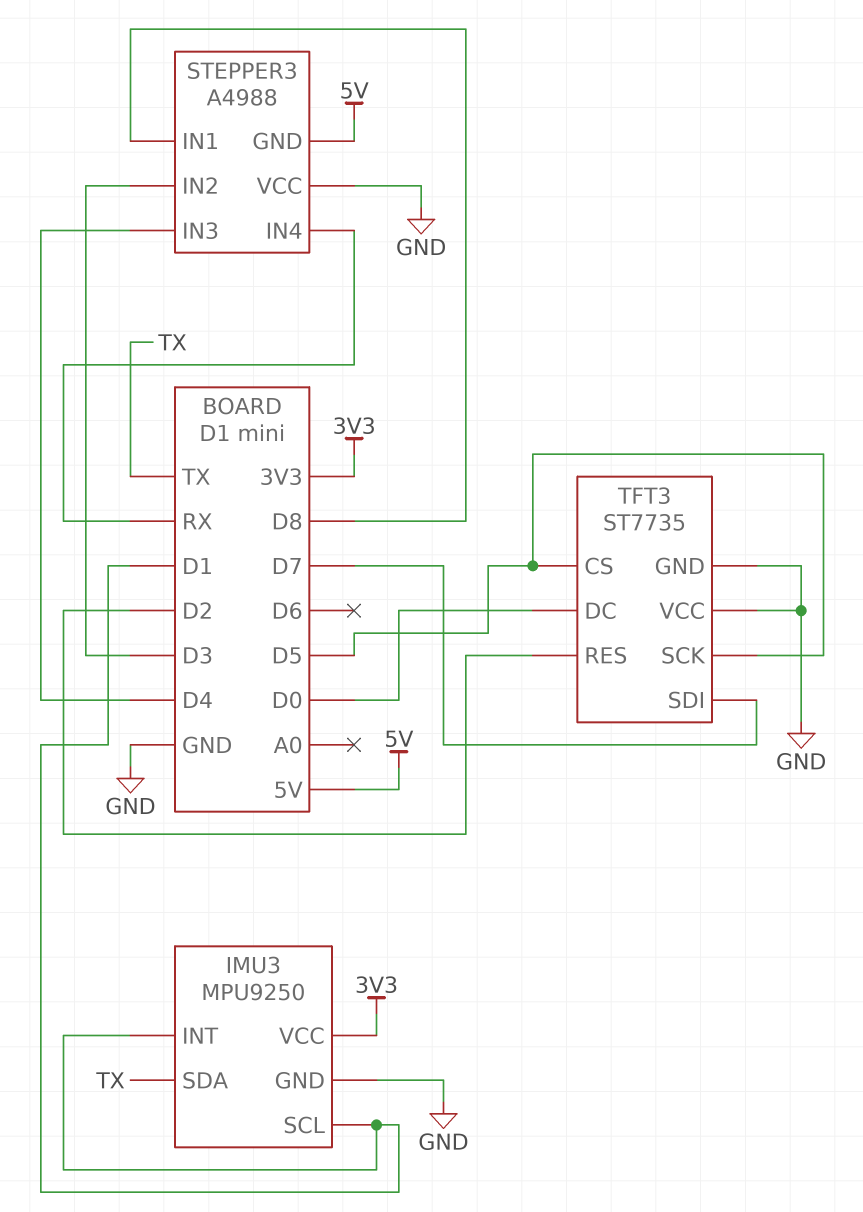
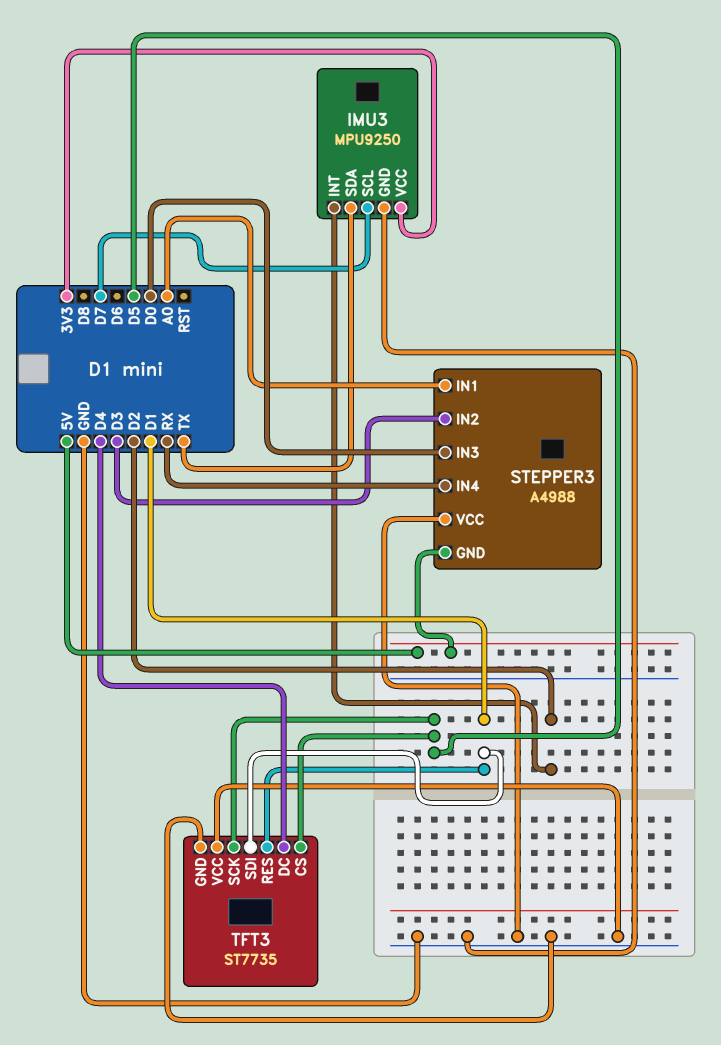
IMU3 pin INT: D1 -> D2
IMU3 pin SCL: D1 -> D7
STEPPER3 pin IN1: D8 -> A0
STEPPER3 pin IN3: D4 -> D0
TFT3 pin DC: D0 -> D4
TFT3 pin RES: D2 -> D1
TFT3 pin SDI: D7 -> D1

